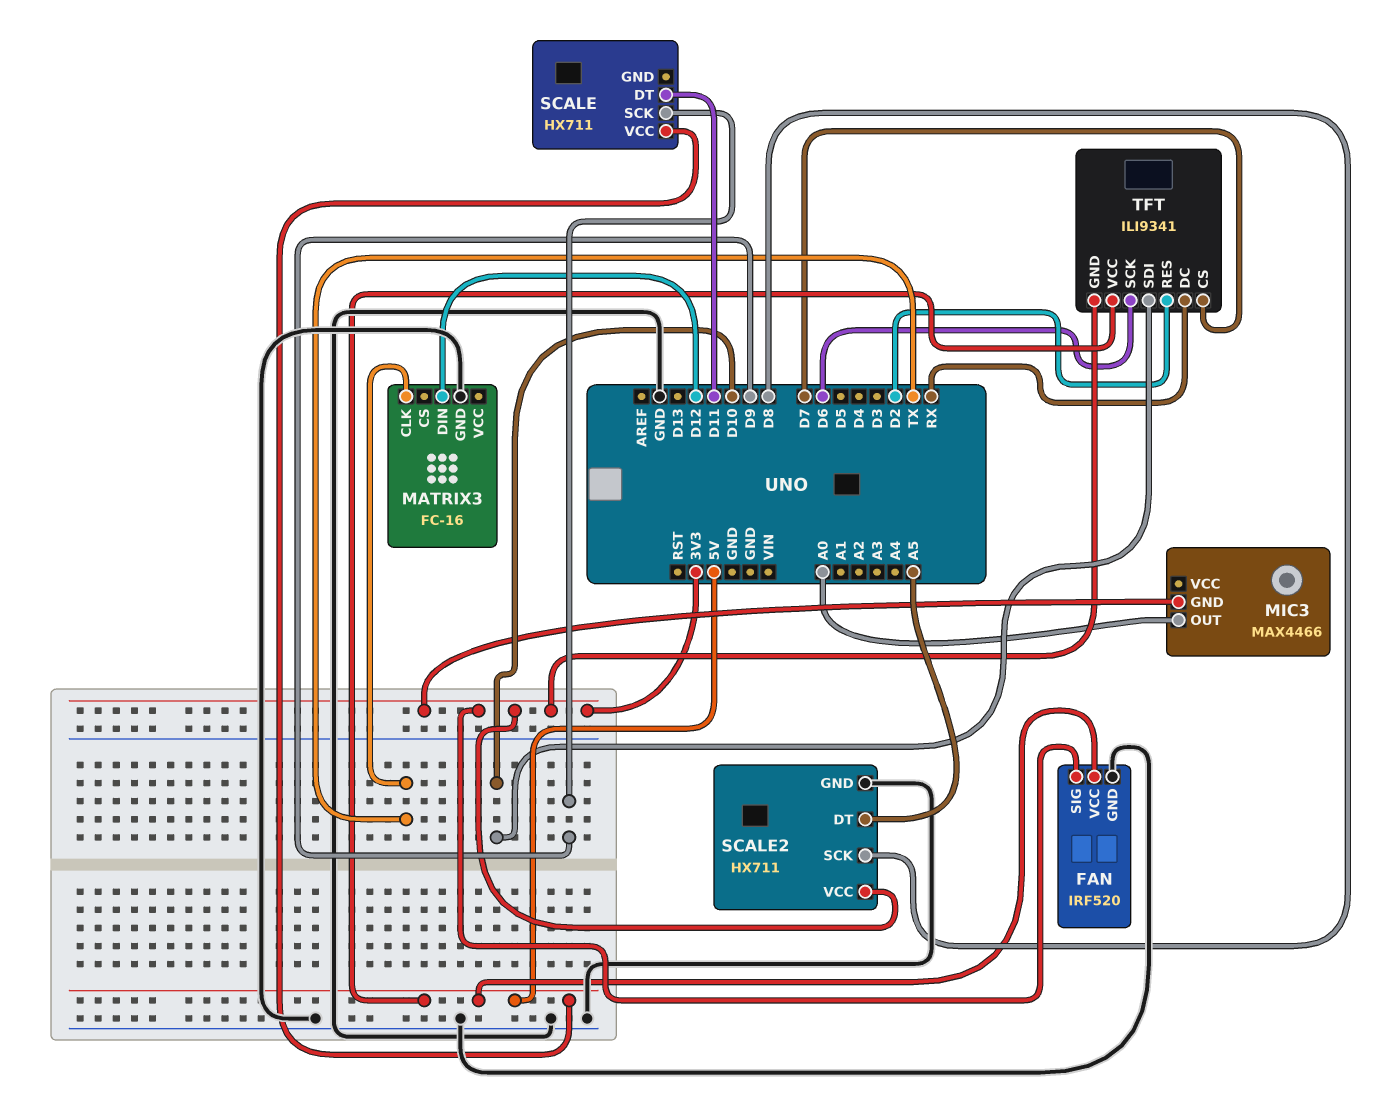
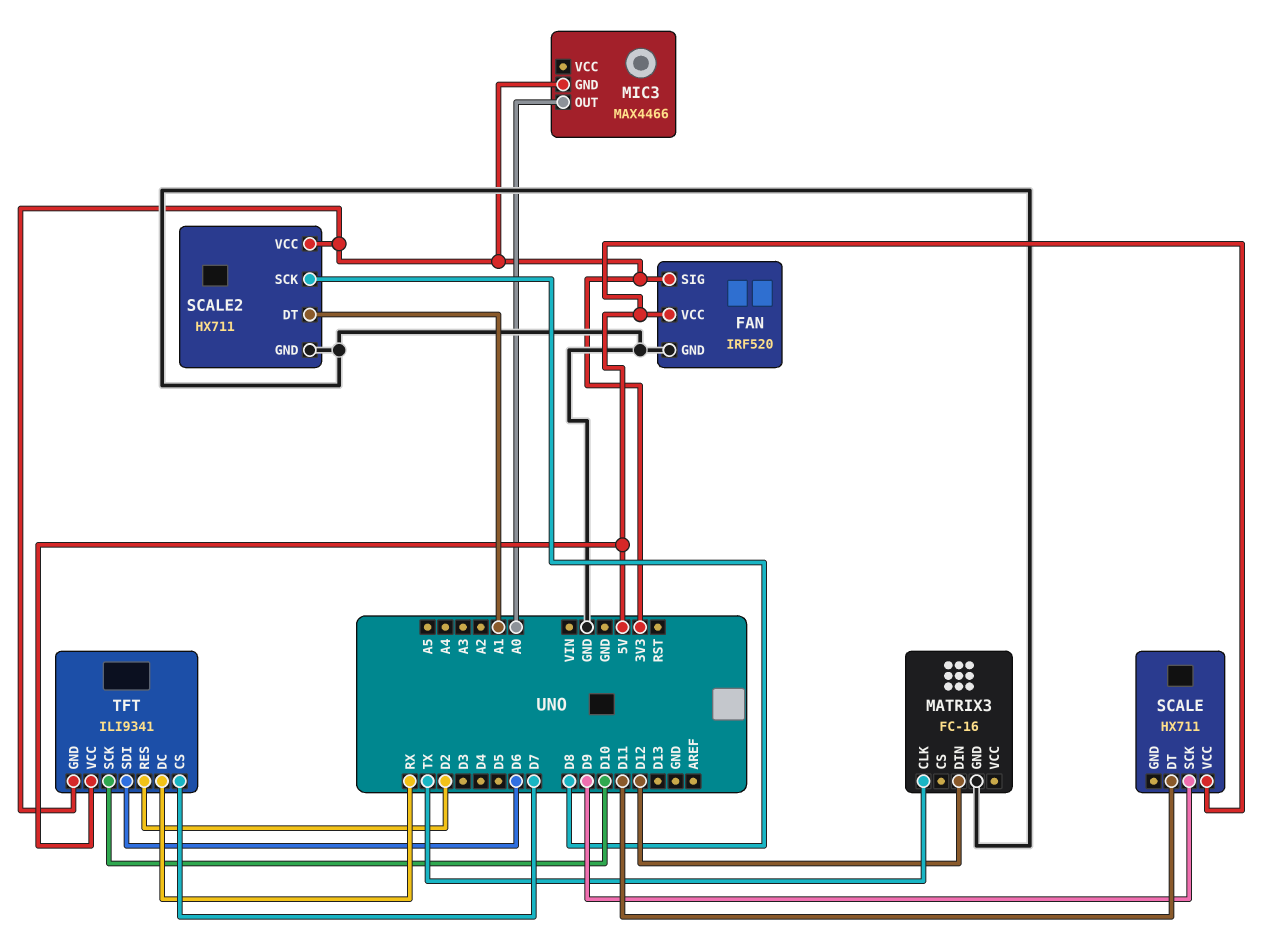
SCALE2 pin DT: A5 -> A1
TFT pin SCK: D6 -> D10
TFT pin SDI: D10 -> D6

